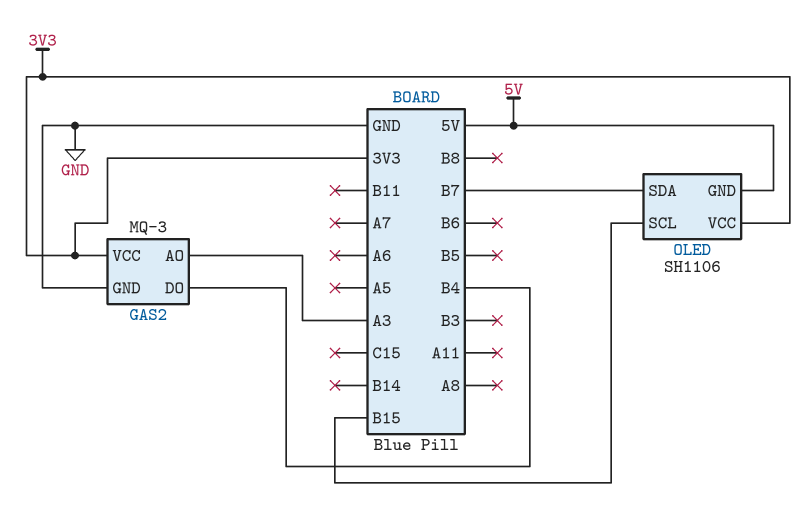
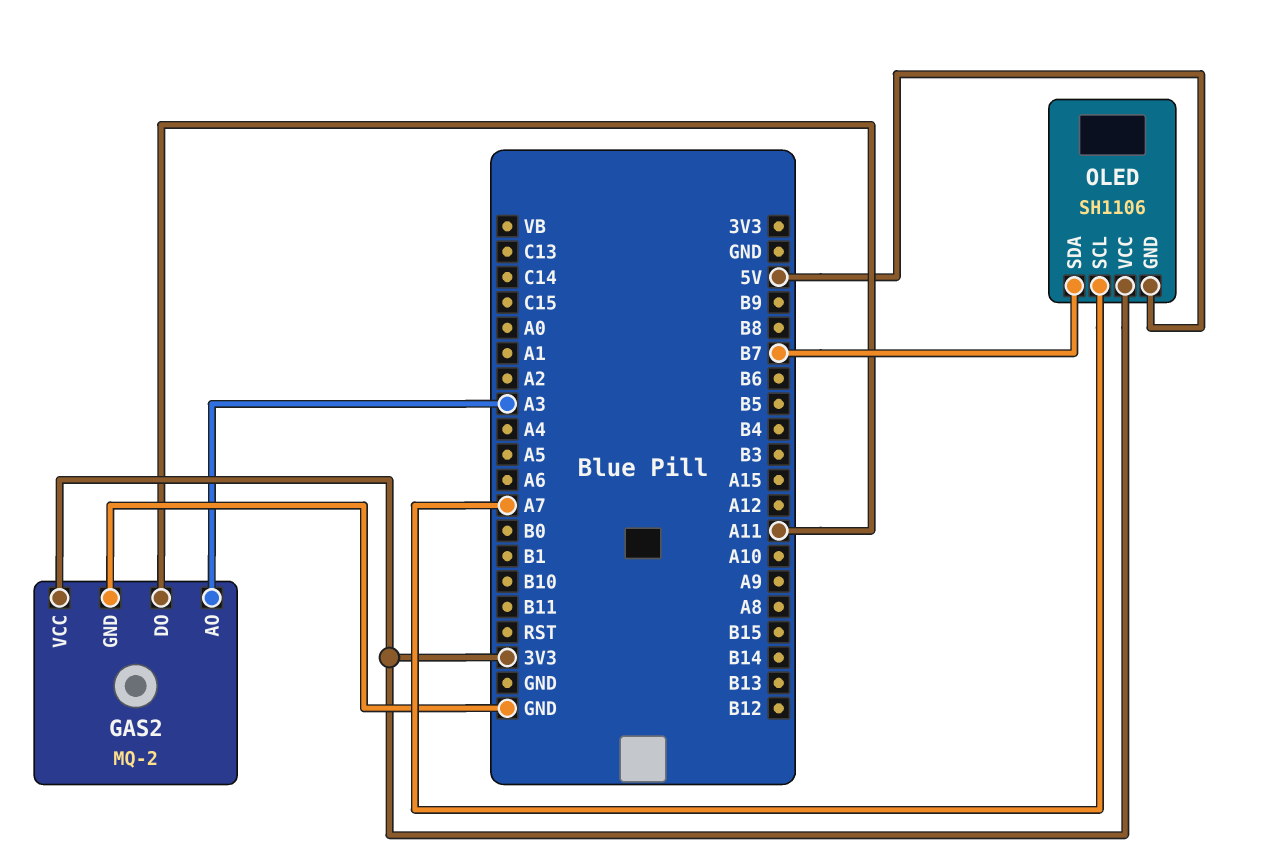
GAS2: MQ-3 -> MQ-2
GAS2 pin DO: B4 -> A11
OLED pin SCL: B15 -> A7

